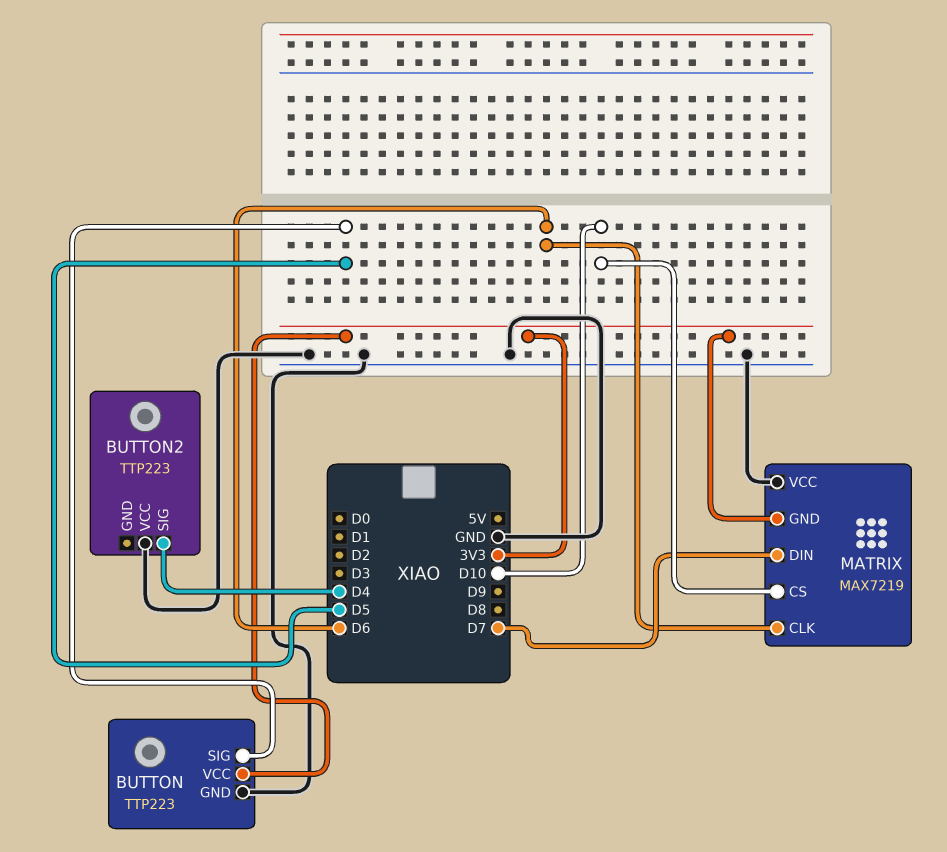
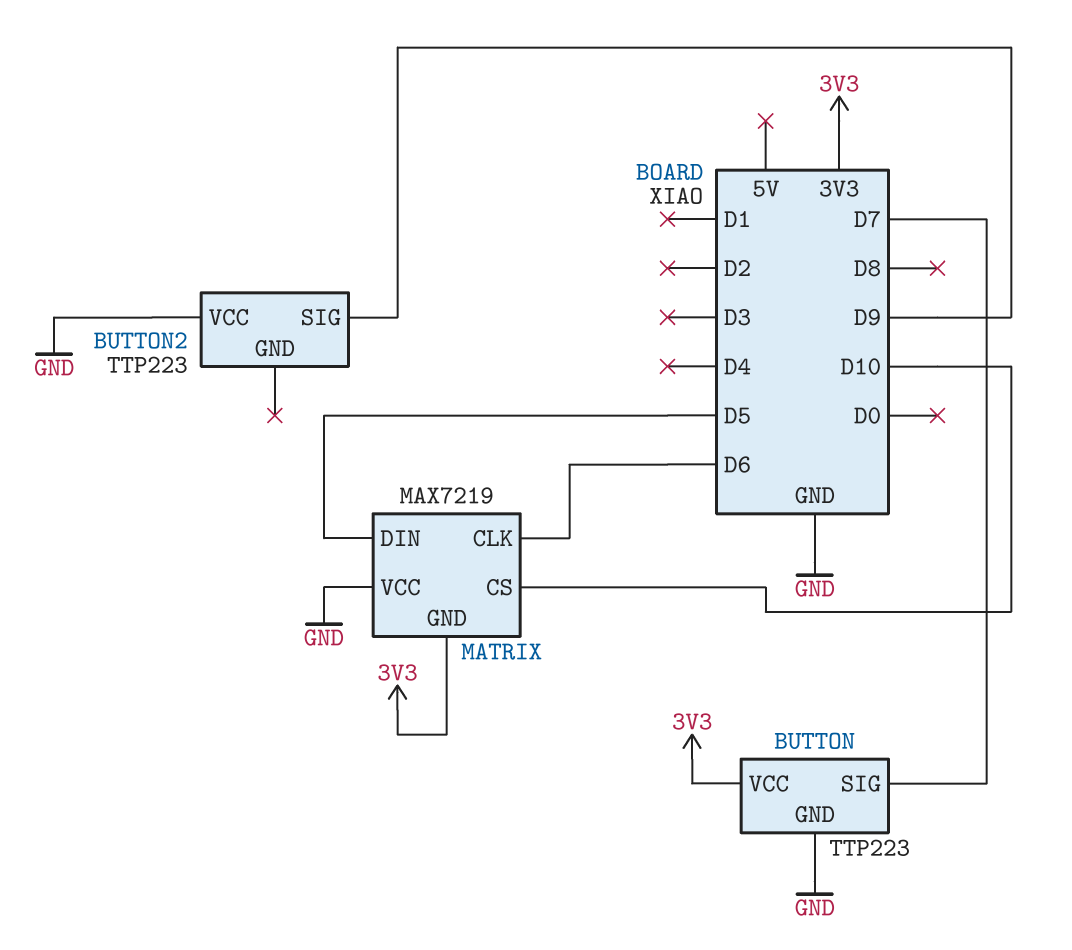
BUTTON pin SIG: D5 -> D7
BUTTON2 pin SIG: D4 -> D9
MATRIX pin DIN: D7 -> D5

